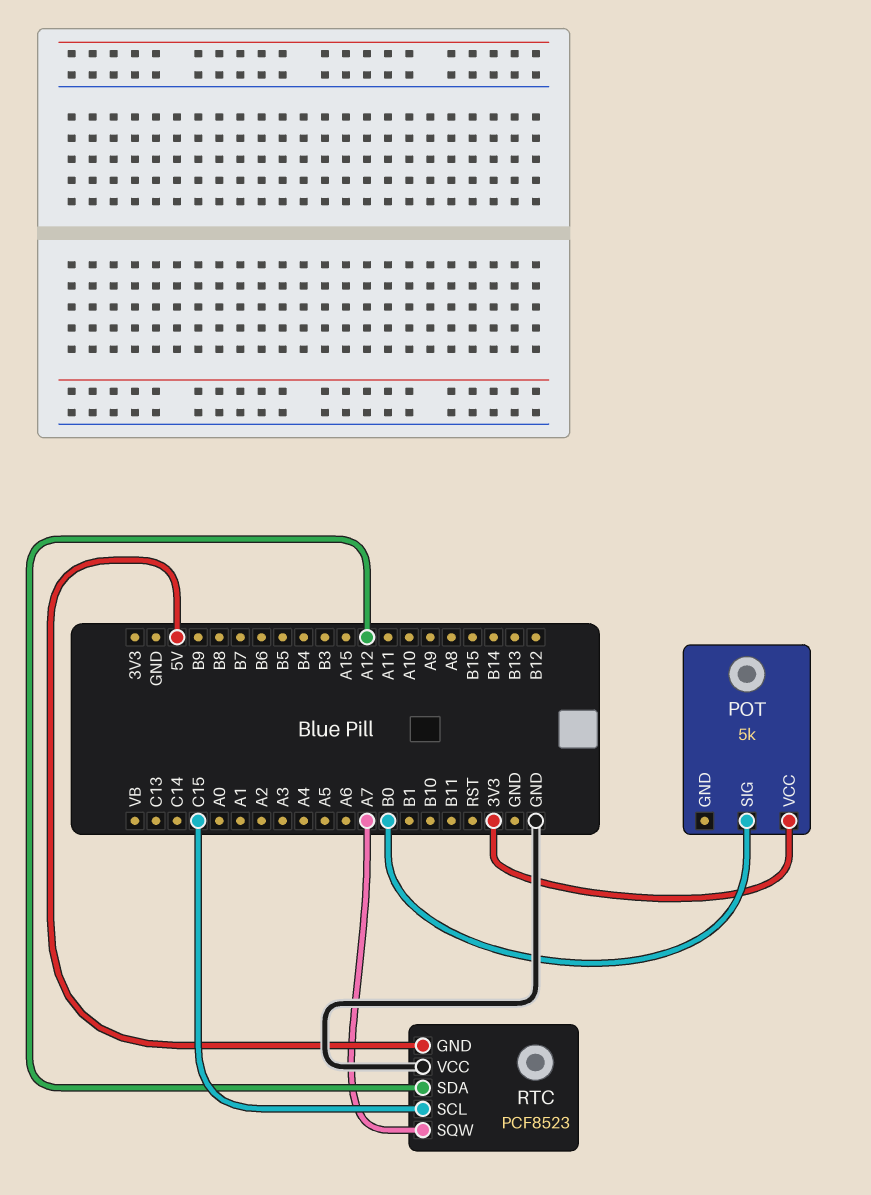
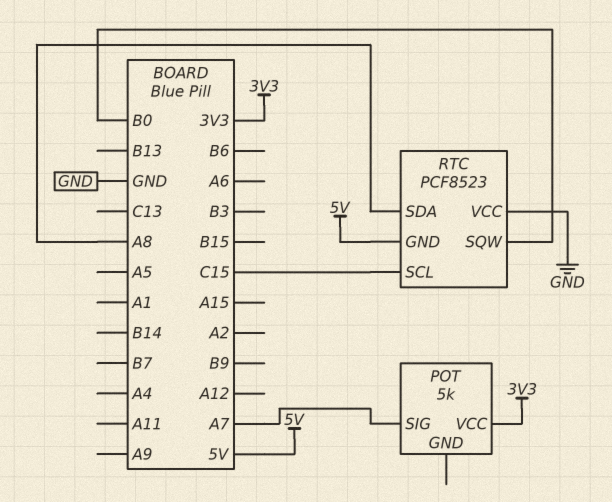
POT pin SIG: B0 -> A7
RTC pin SDA: A12 -> A8
RTC pin SQW: A7 -> B0

